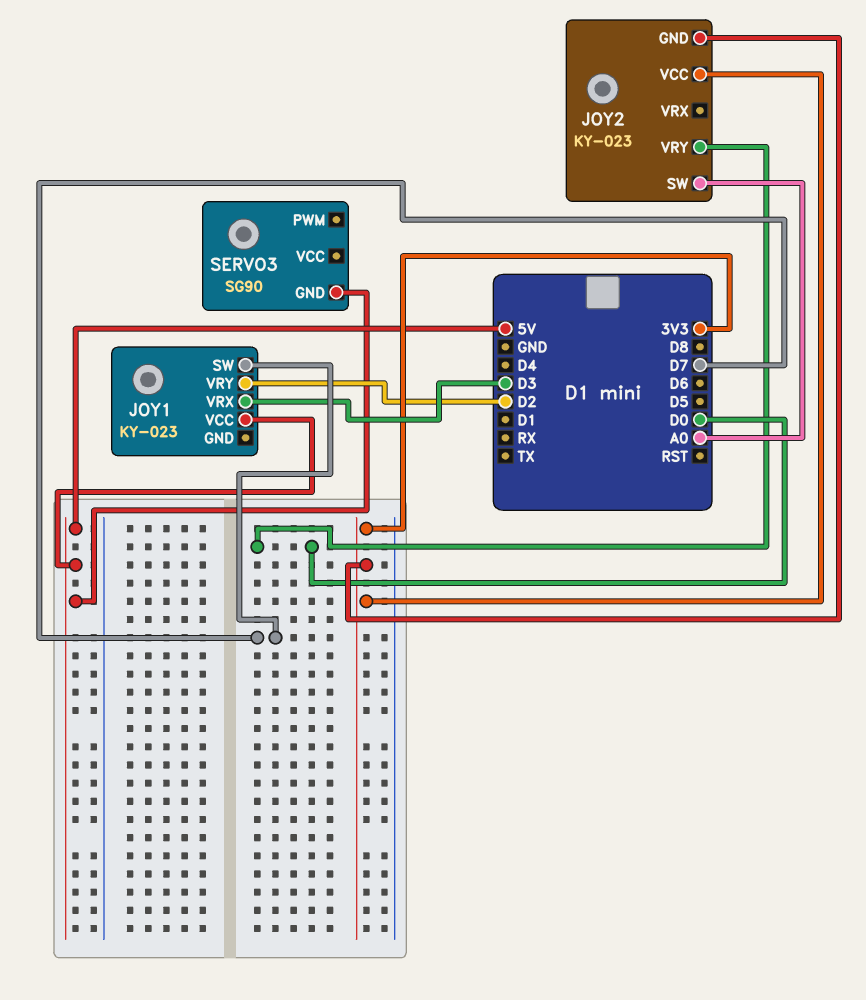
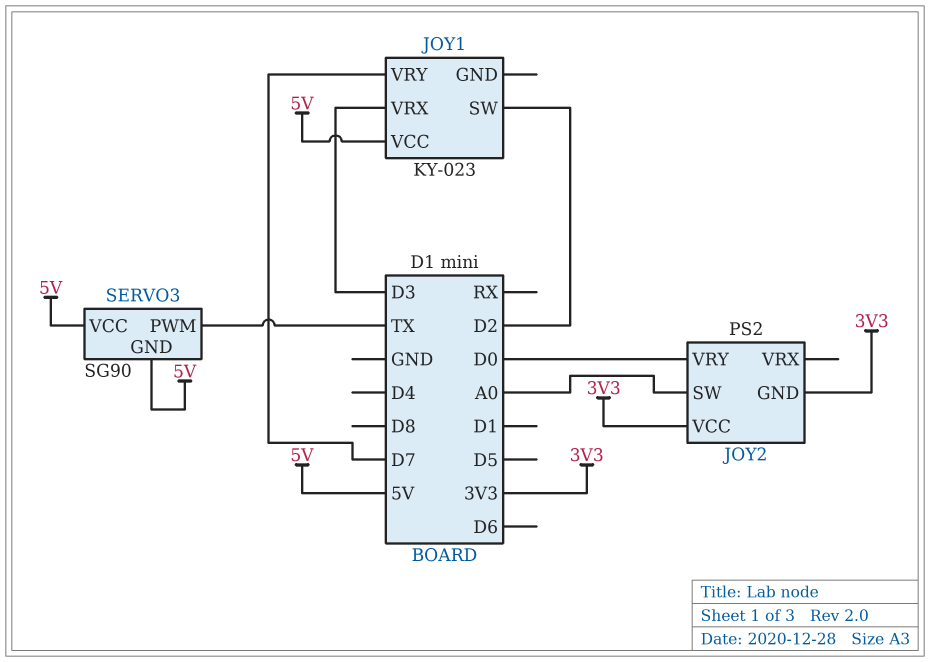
JOY1 pin SW: D7 -> D2
JOY1 pin VRY: D2 -> D7
JOY2: KY-023 -> PS2
SERVO3 pin PWM: none -> TX
SERVO3 pin VCC: none -> 5V

